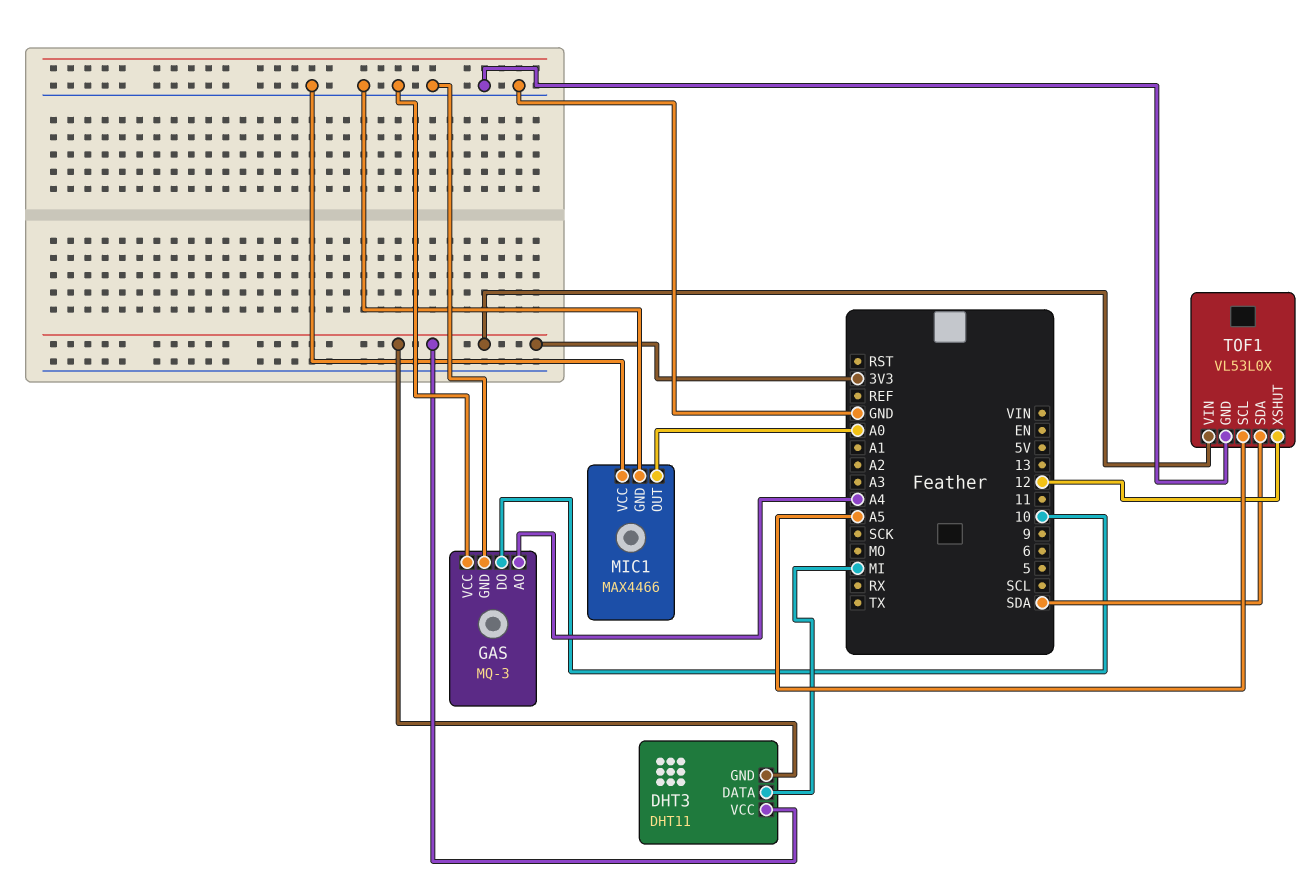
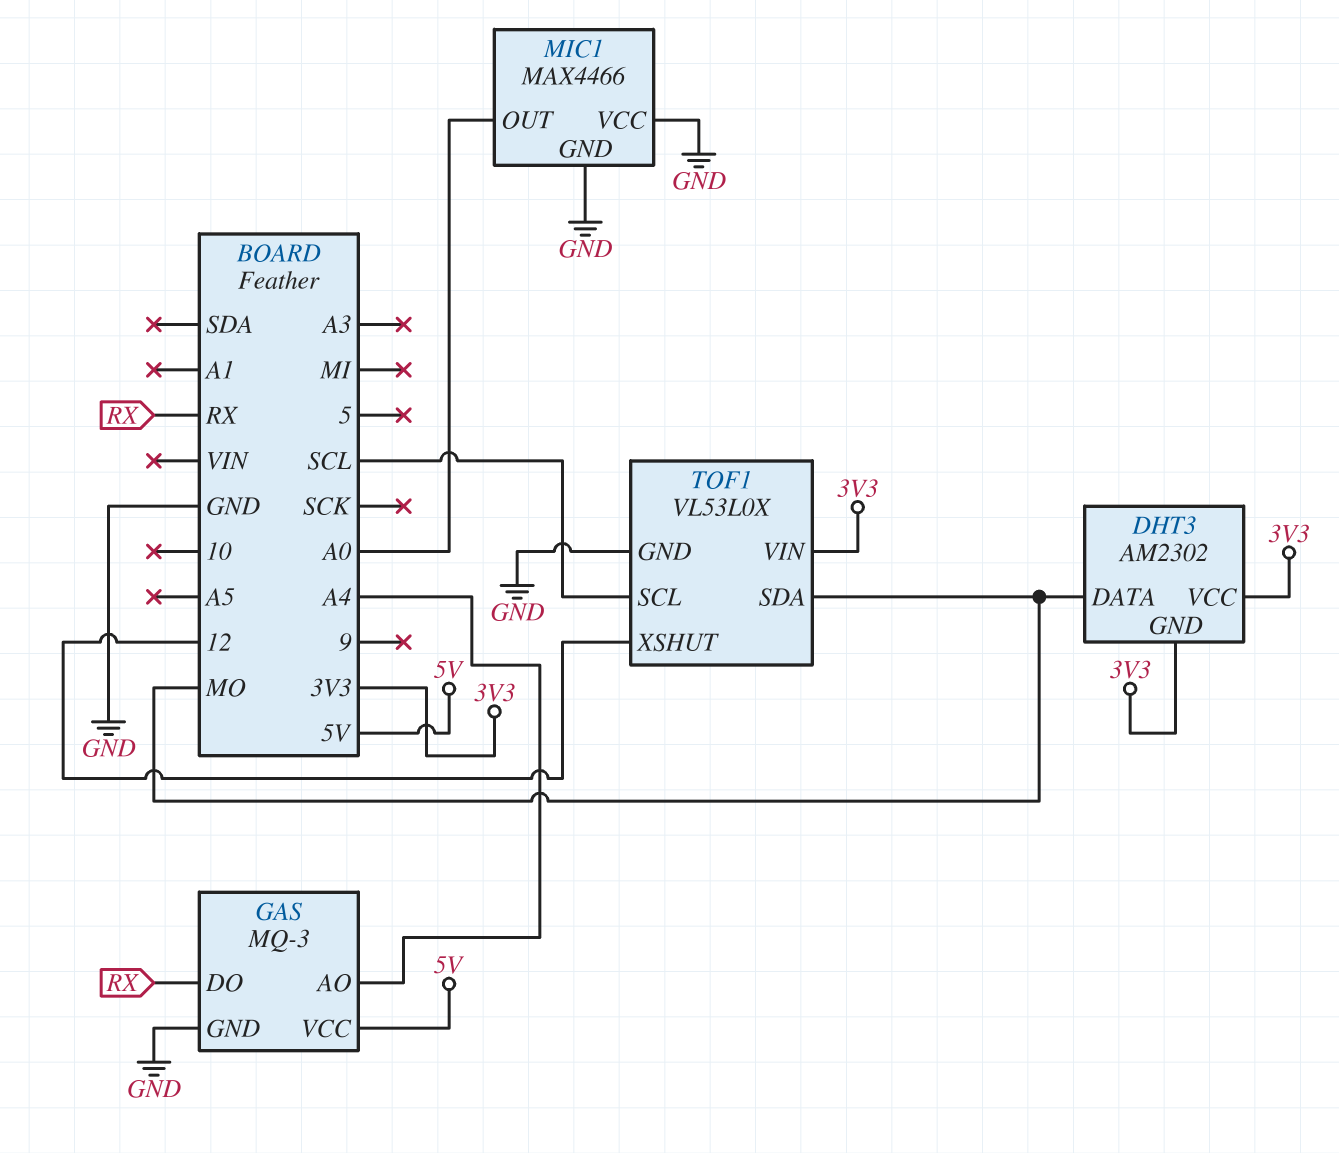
DHT3: DHT11 -> AM2302
DHT3 pin DATA: MI -> MO
GAS pin DO: 10 -> RX
GAS pin VCC: GND -> 5V
TOF1 pin SCL: A5 -> SCL
TOF1 pin SDA: SDA -> MO

